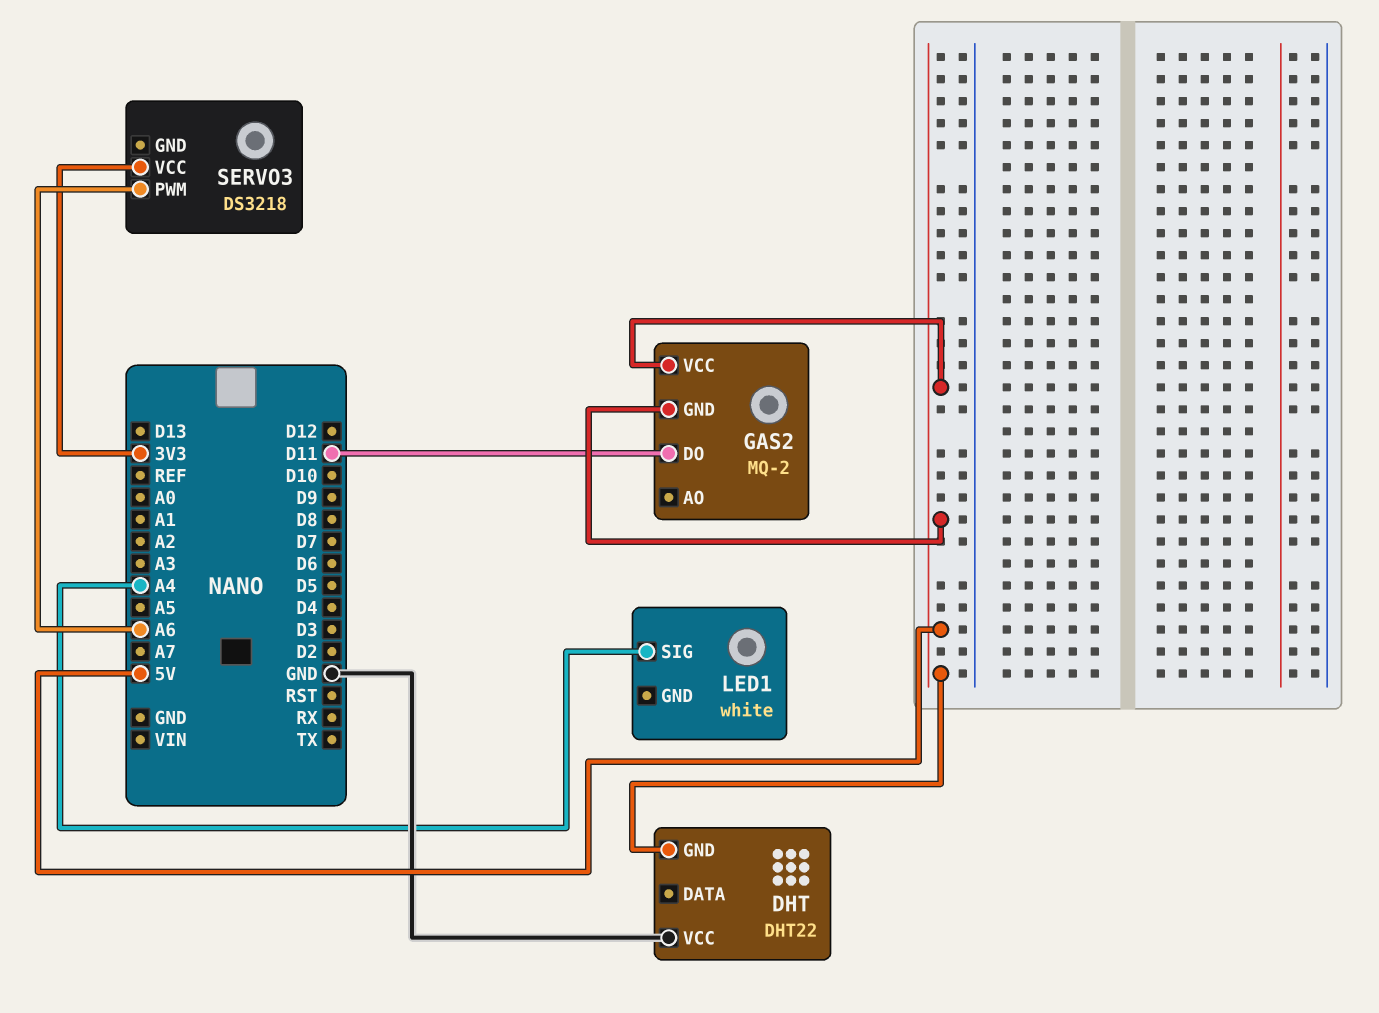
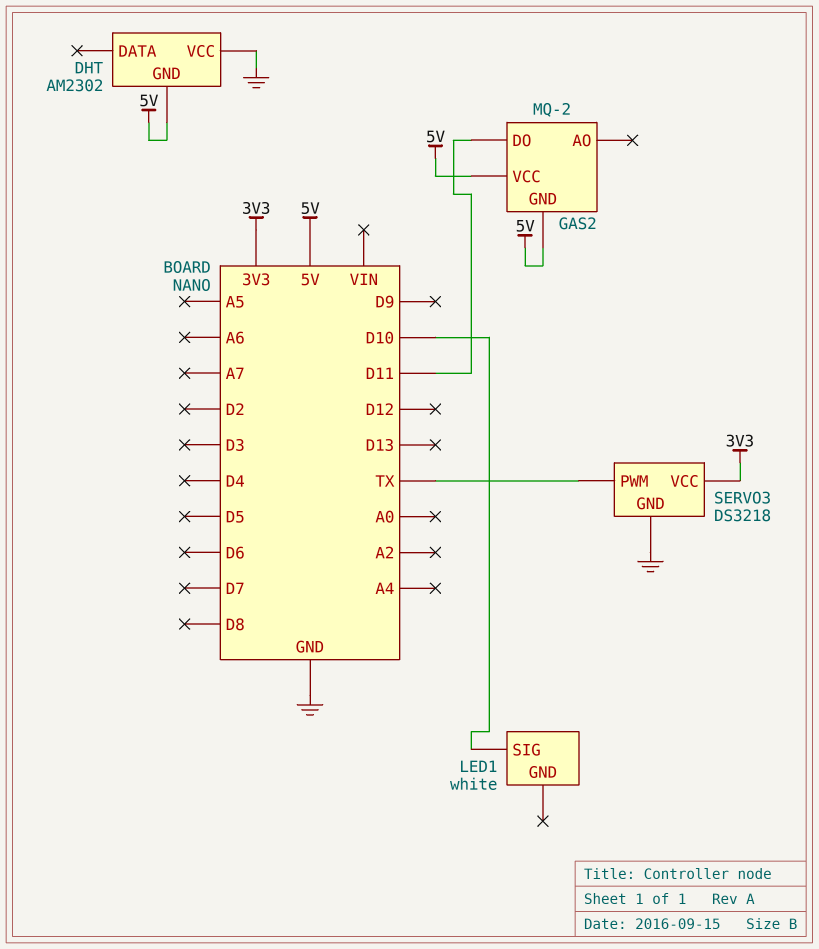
DHT: DHT22 -> AM2302
LED1 pin SIG: A4 -> D10
SERVO3 pin GND: none -> GND
SERVO3 pin PWM: A6 -> TX

